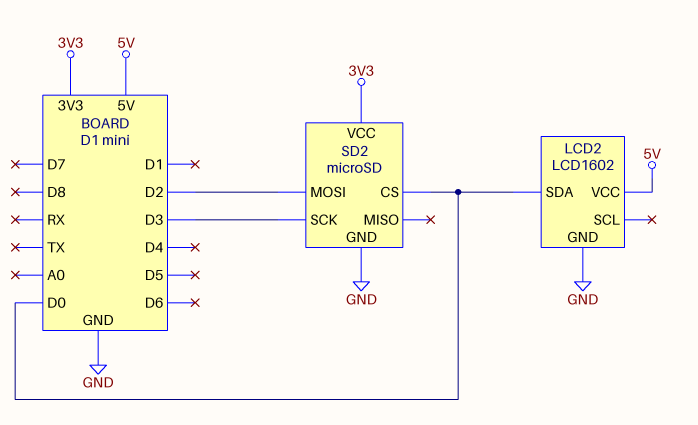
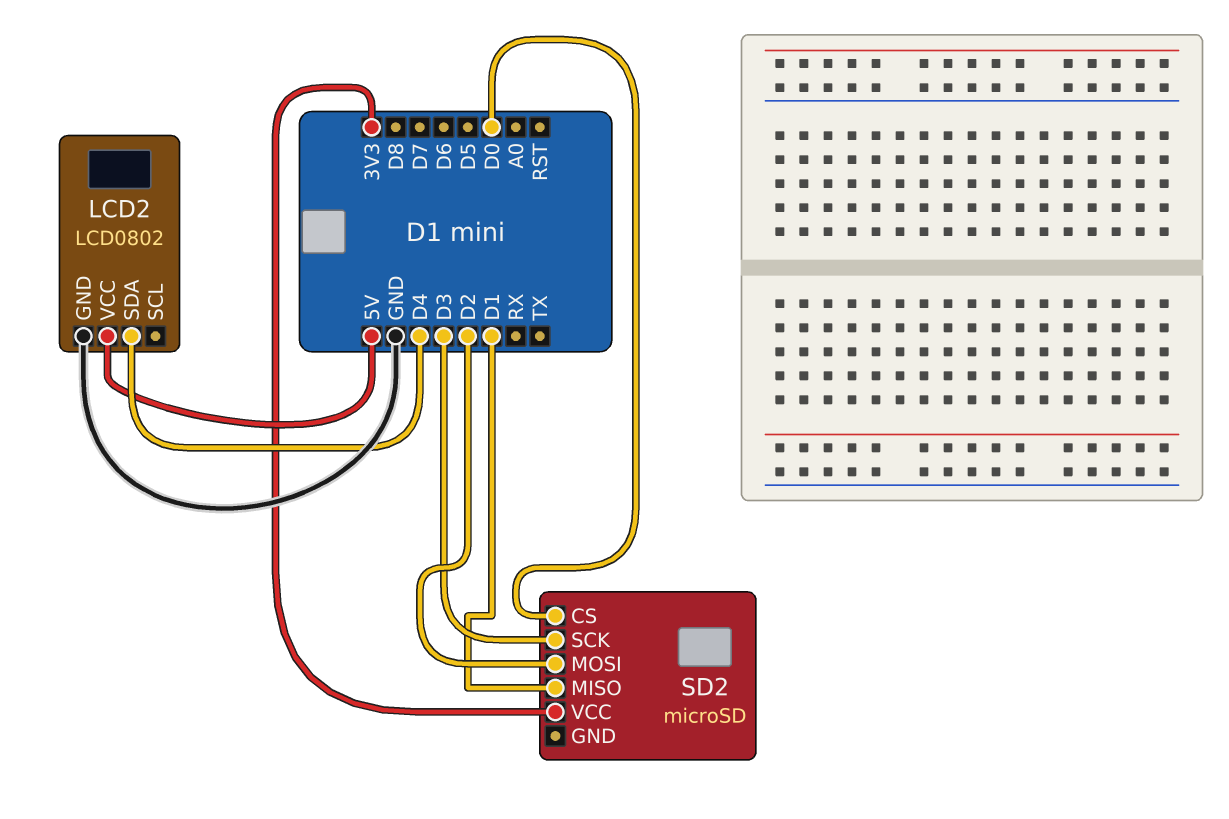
LCD2: LCD1602 -> LCD0802
LCD2 pin SDA: D0 -> D4
SD2 pin GND: GND -> none
SD2 pin MISO: none -> D1

